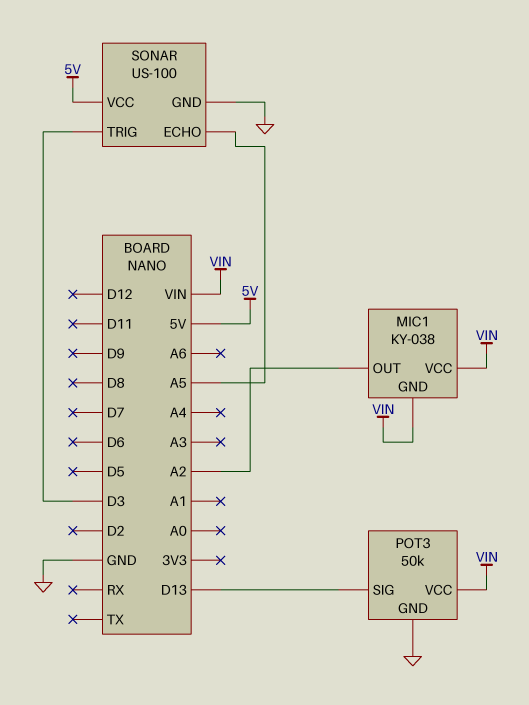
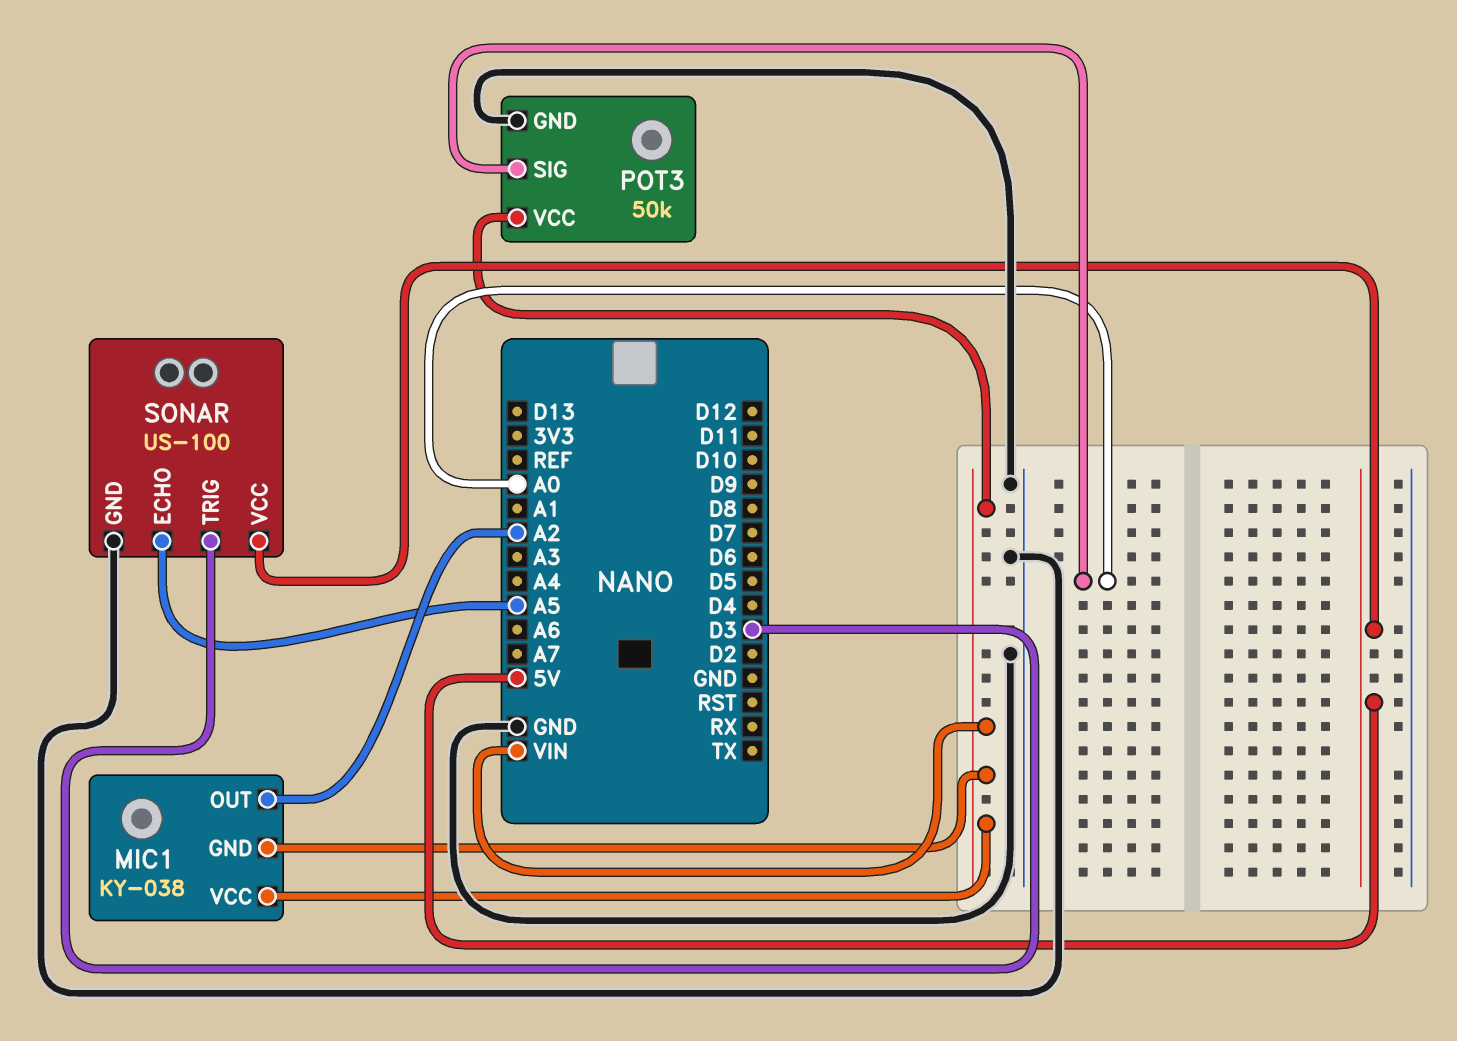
POT3 pin SIG: D13 -> A0

